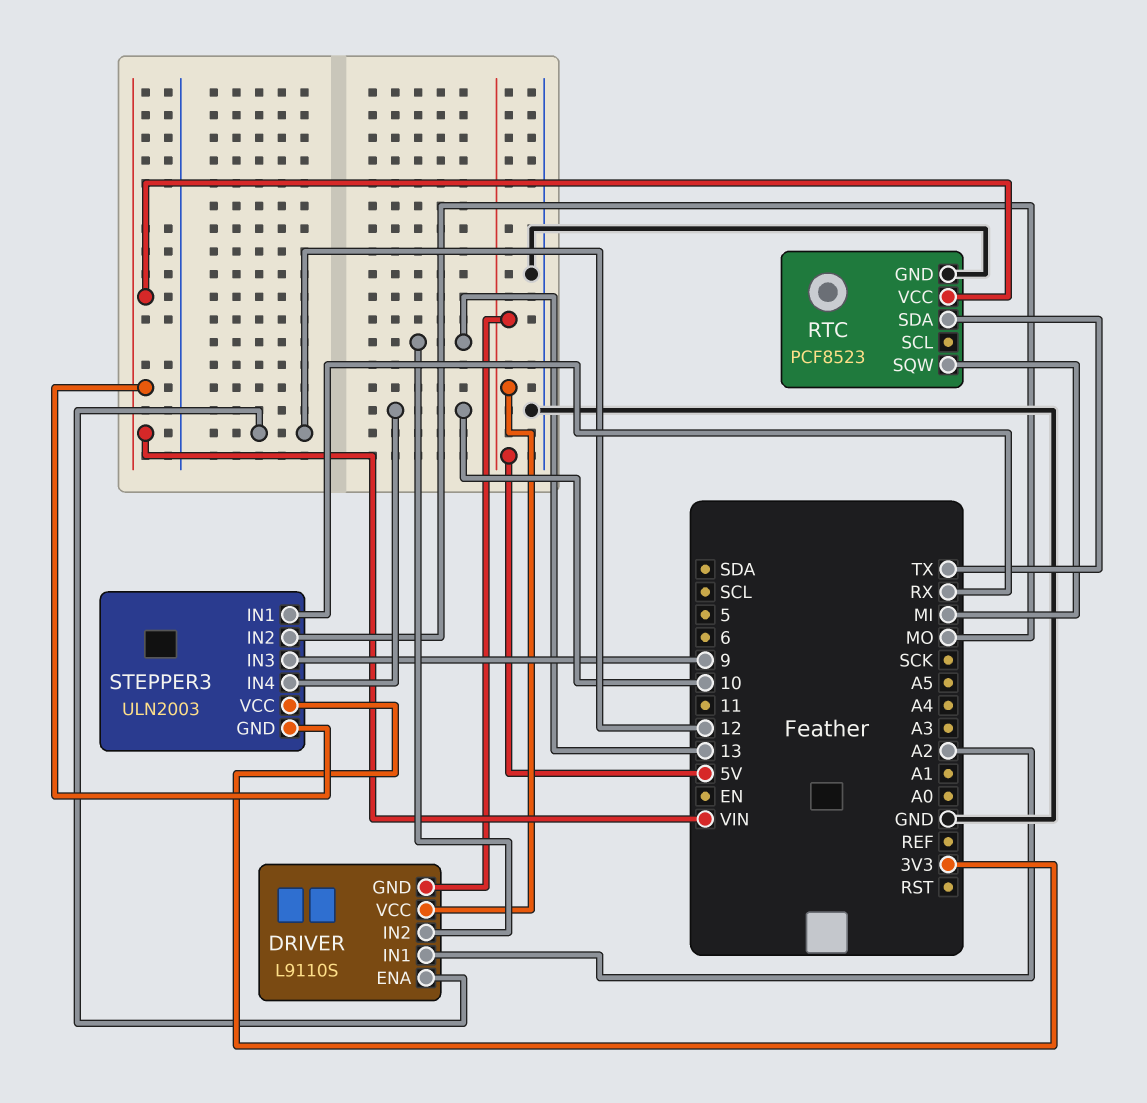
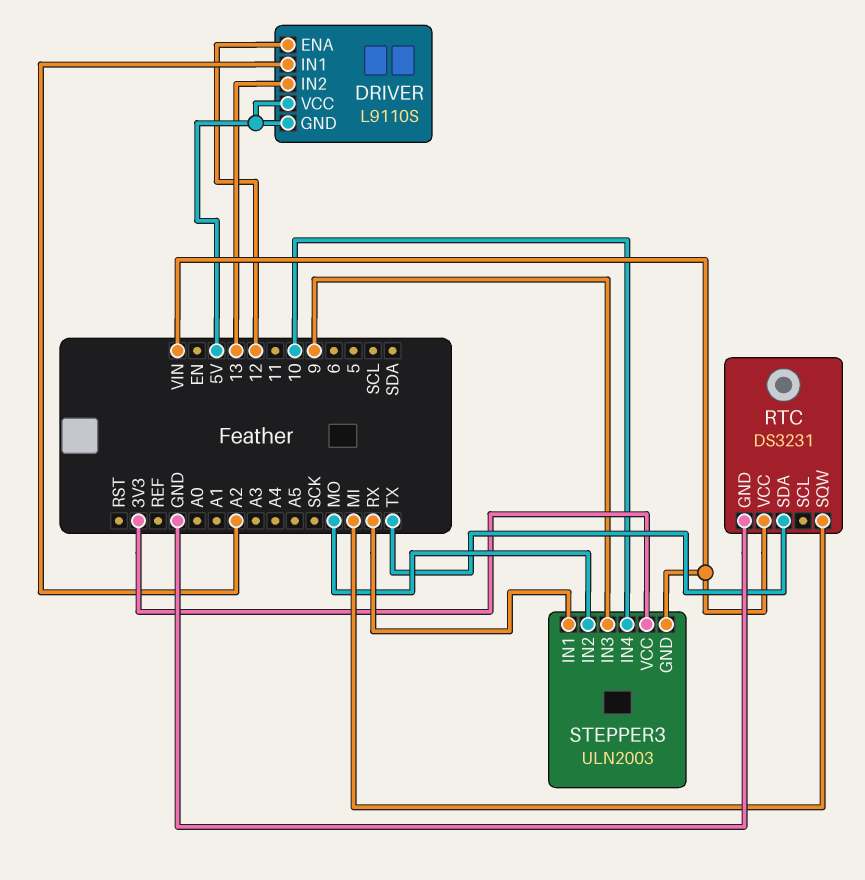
RTC: PCF8523 -> DS3231

